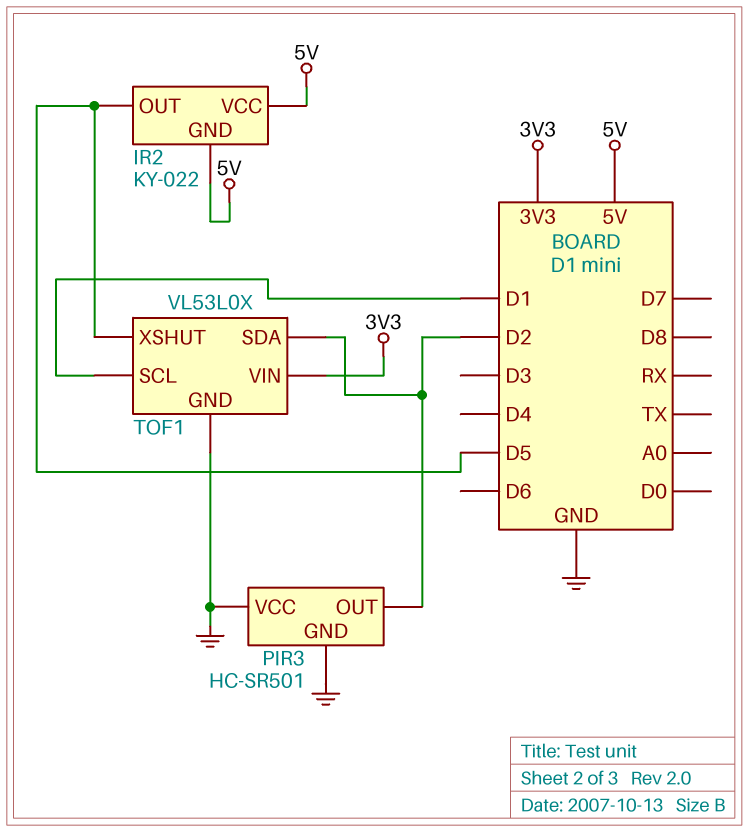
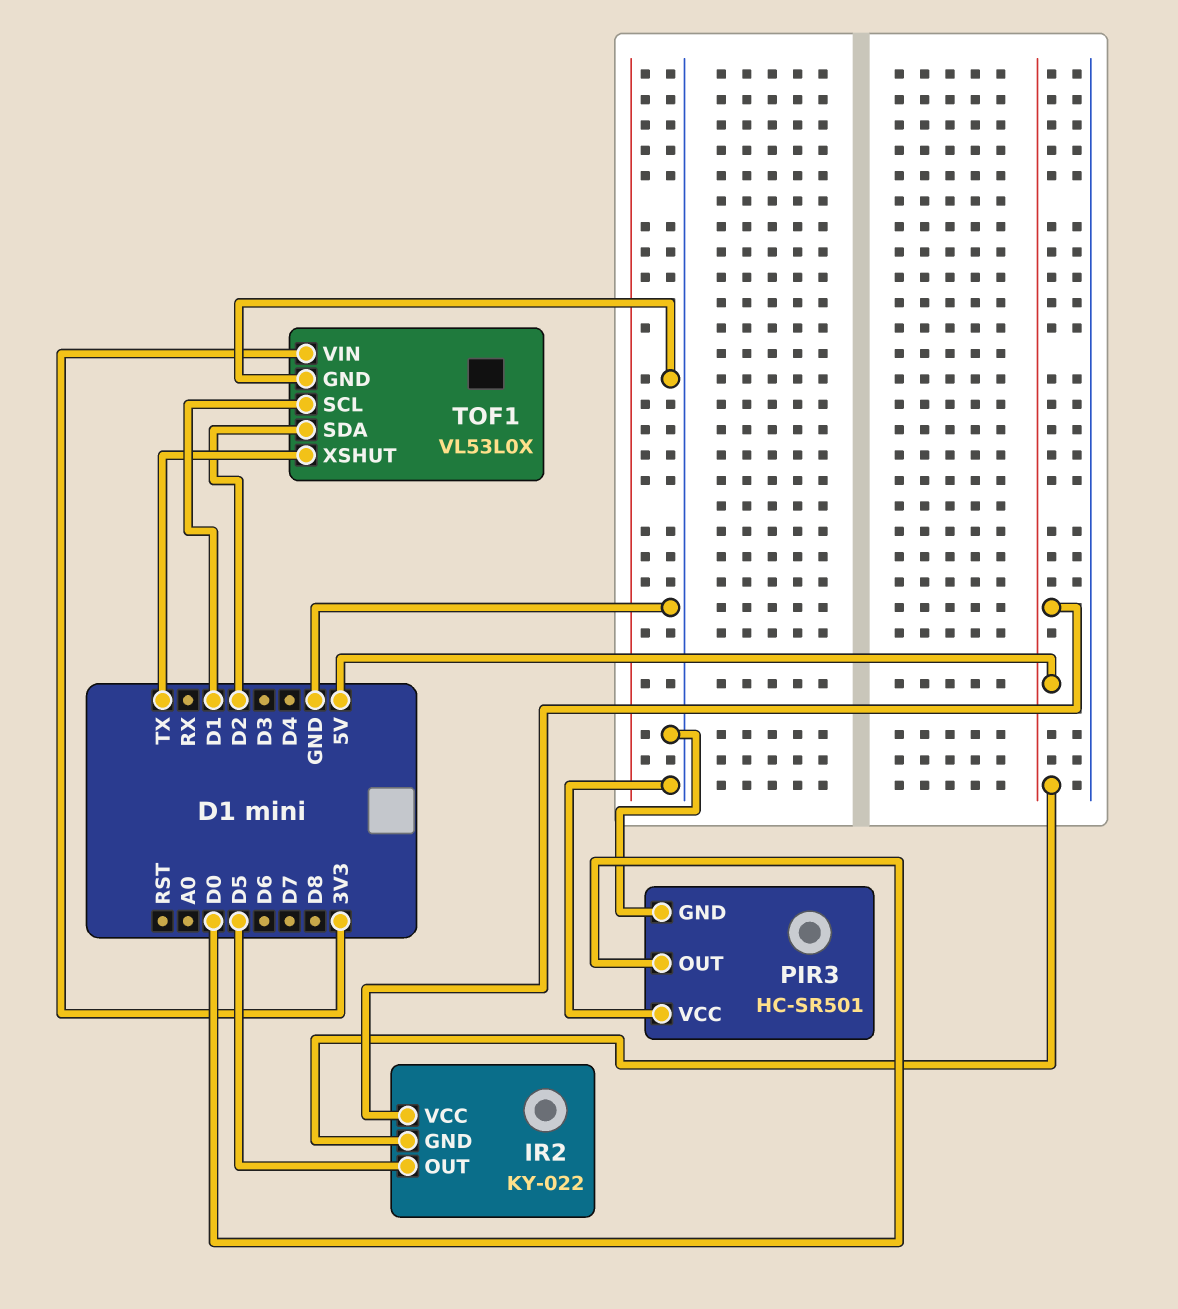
PIR3 pin OUT: D2 -> D0
TOF1 pin XSHUT: D5 -> TX

